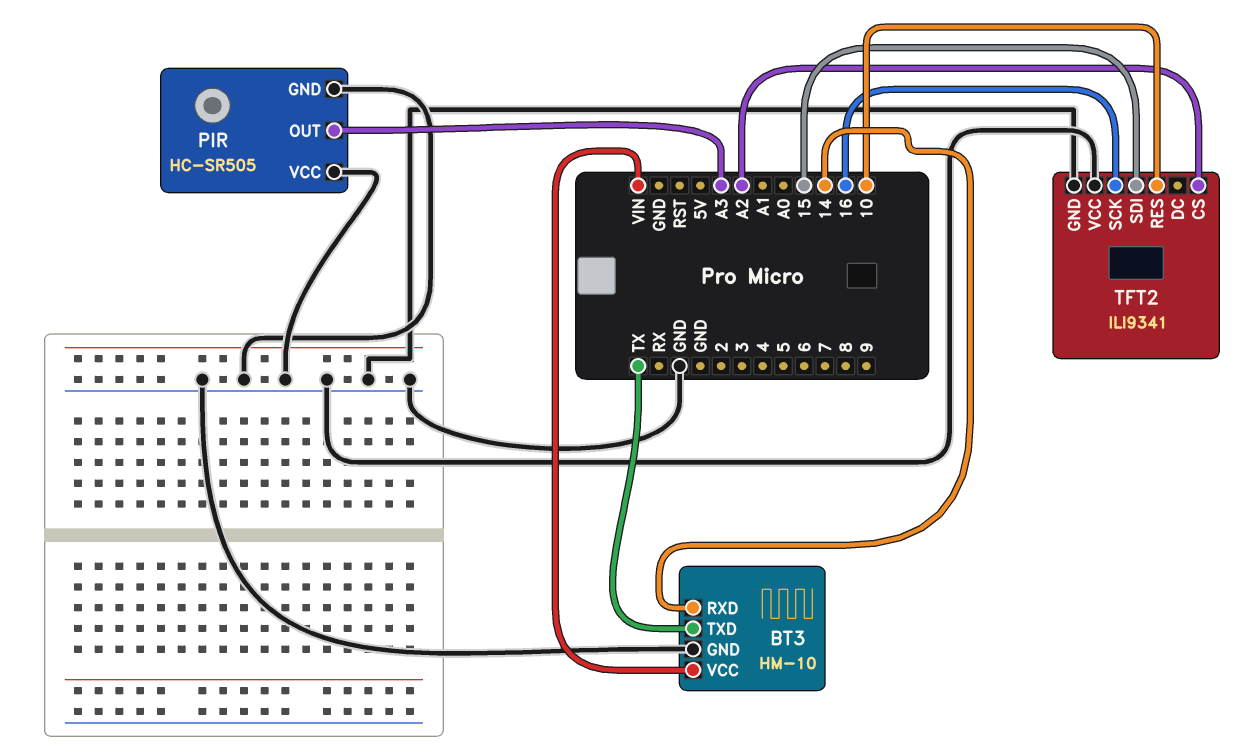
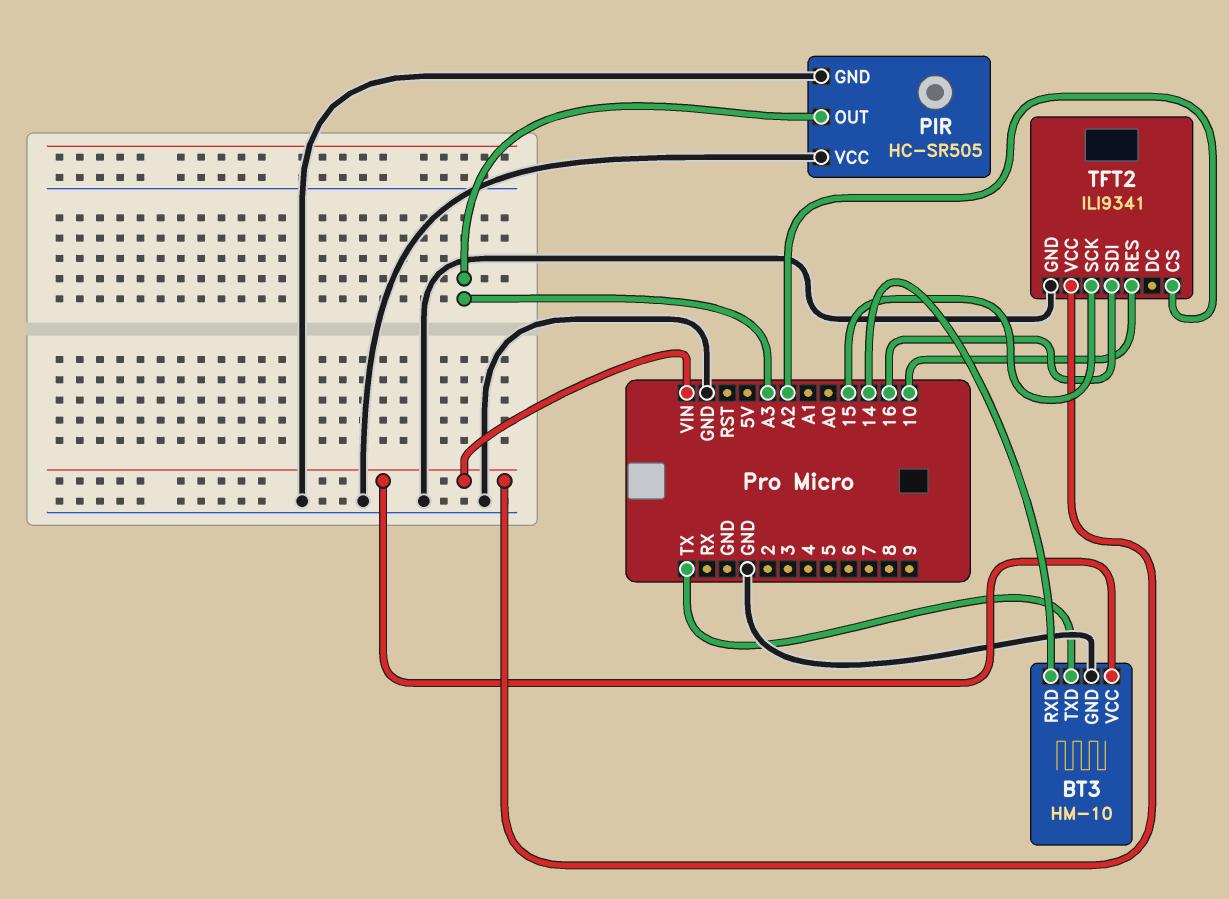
TFT2 pin SCK: 16 -> 15
TFT2 pin SDI: 15 -> 16
TFT2 pin VCC: GND -> VIN

